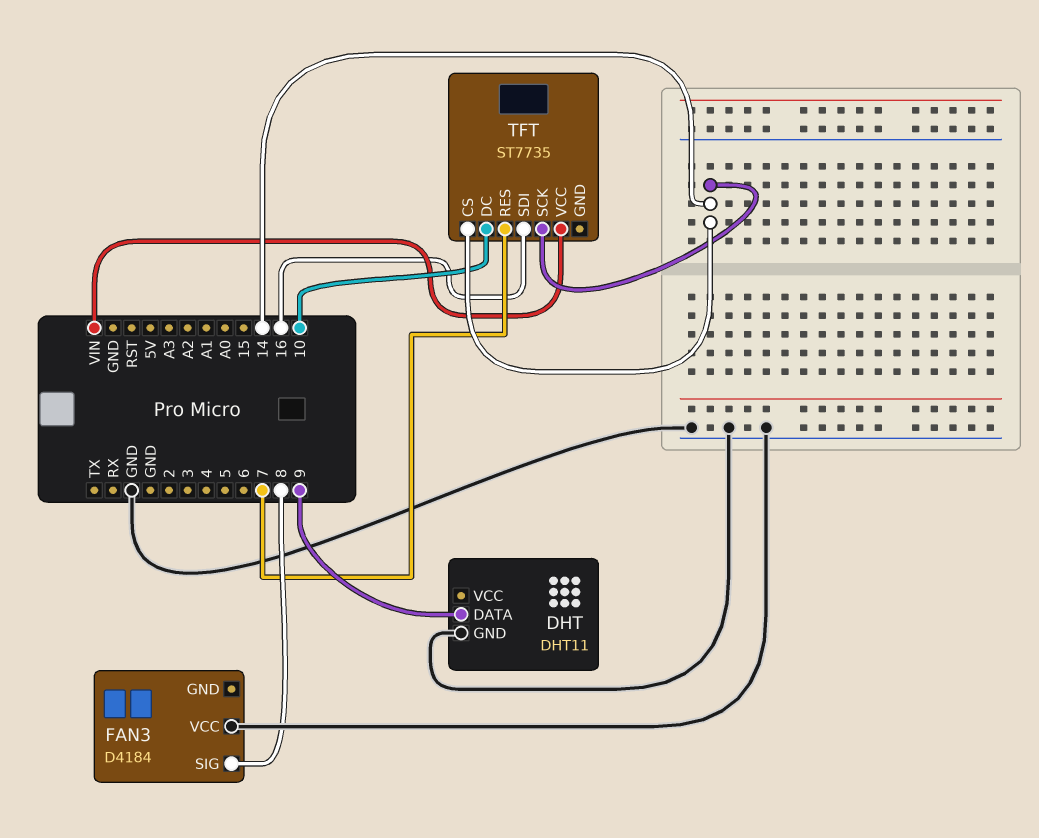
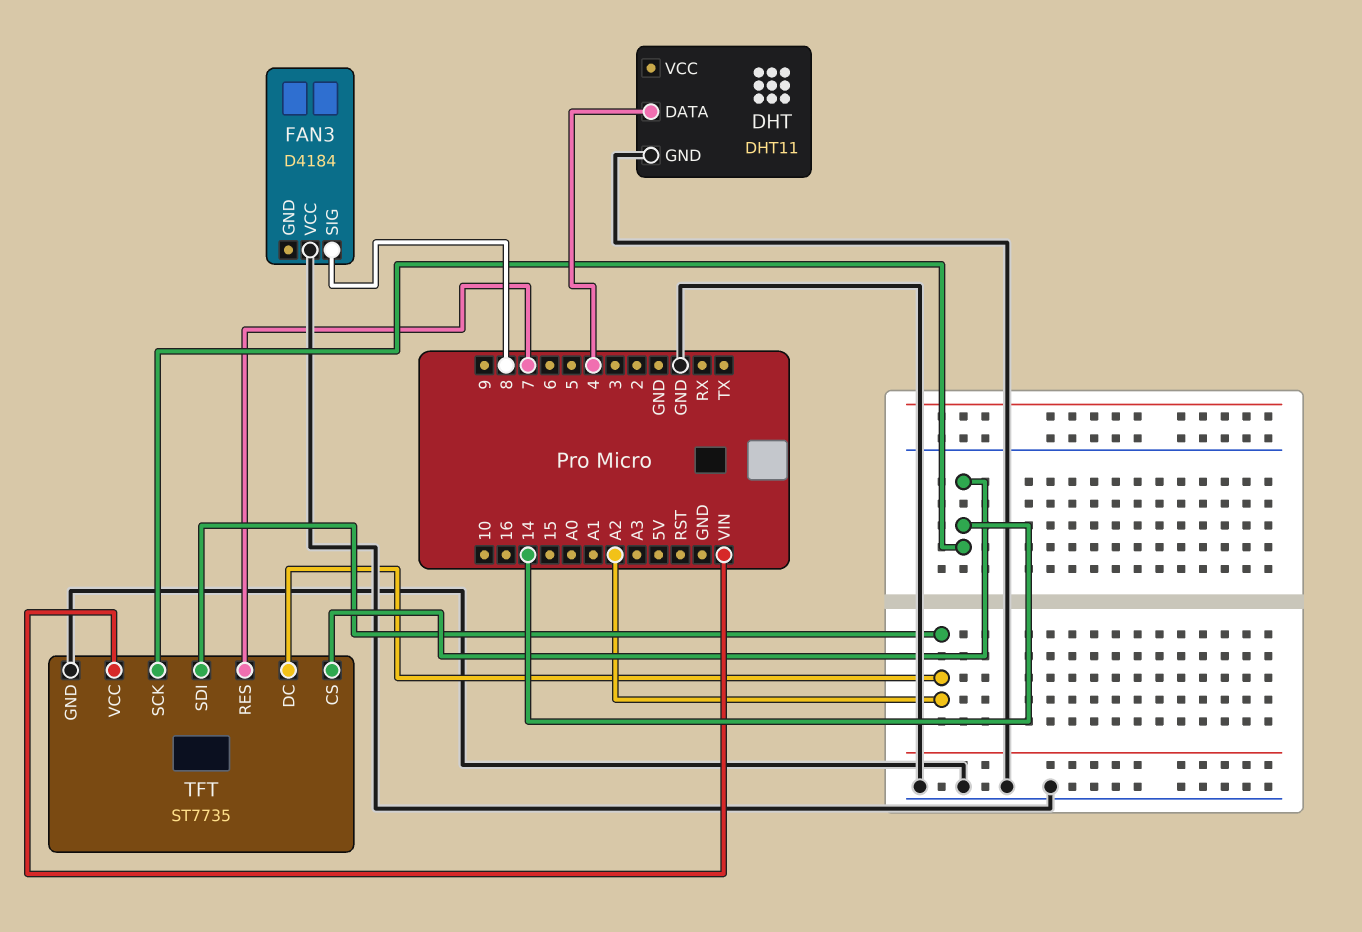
DHT pin DATA: 9 -> 4
TFT pin DC: 10 -> A2
TFT pin GND: none -> GND
TFT pin SDI: 16 -> A2

